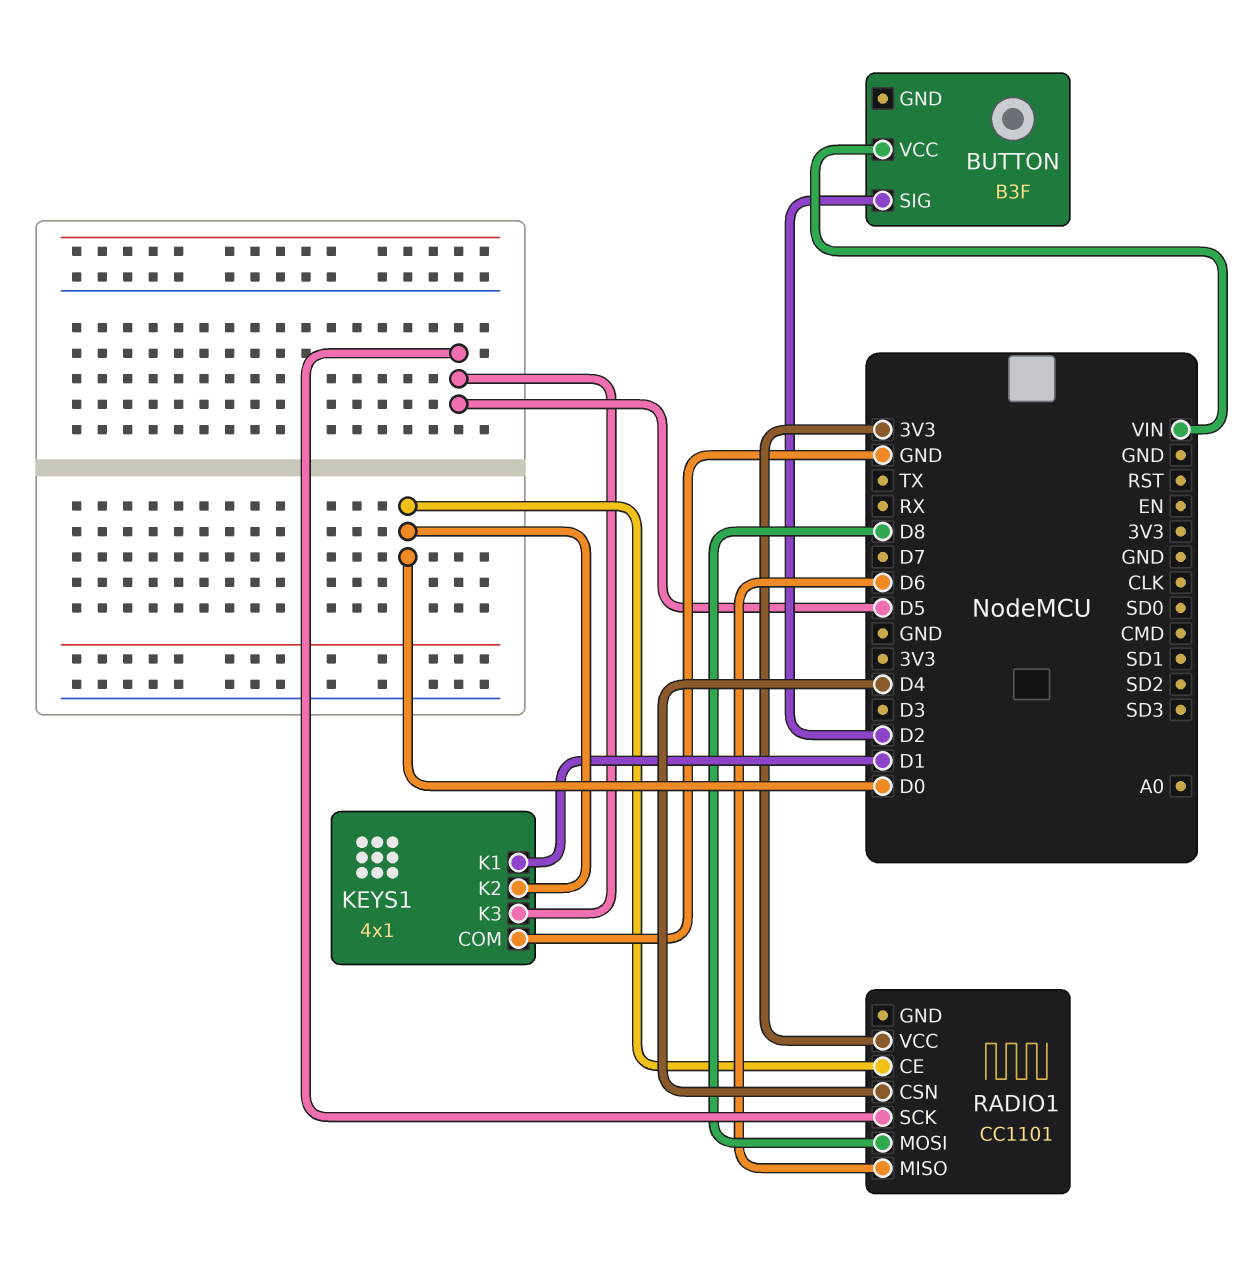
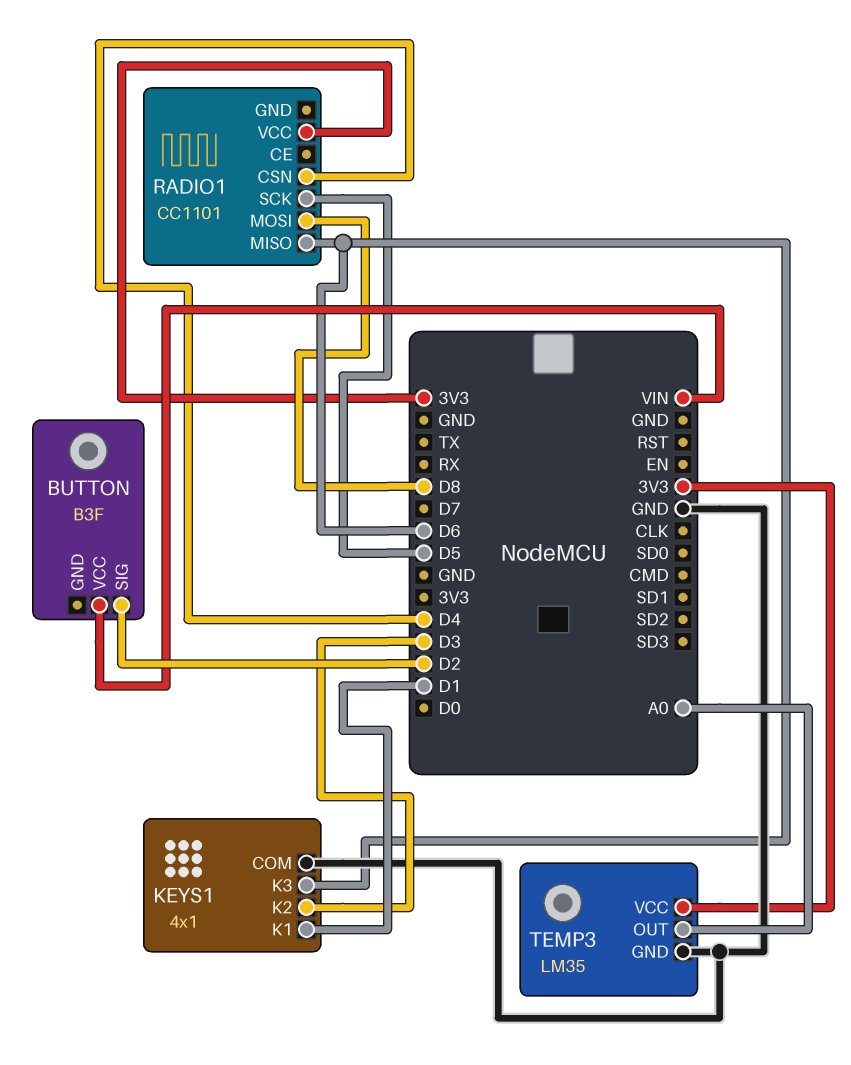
KEYS1 pin K2: D0 -> D3
KEYS1 pin K3: D5 -> D6
RADIO1 pin CE: D0 -> none
TEMP3: none -> LM35
TEMP3 pin GND: none -> GND
TEMP3 pin OUT: none -> A0
TEMP3 pin VCC: none -> 3V3

